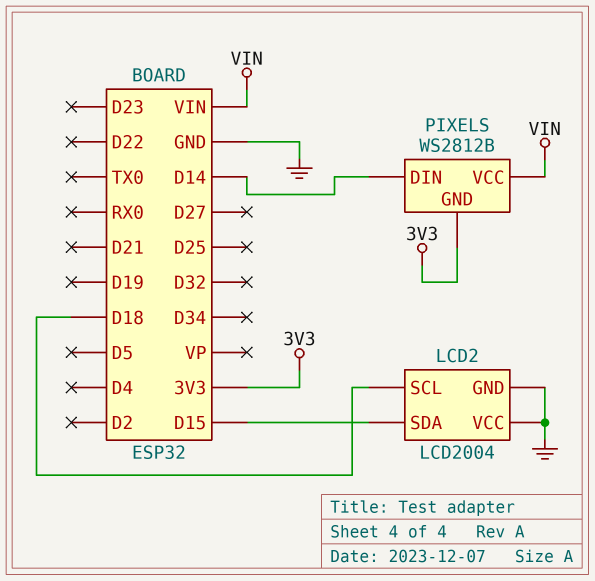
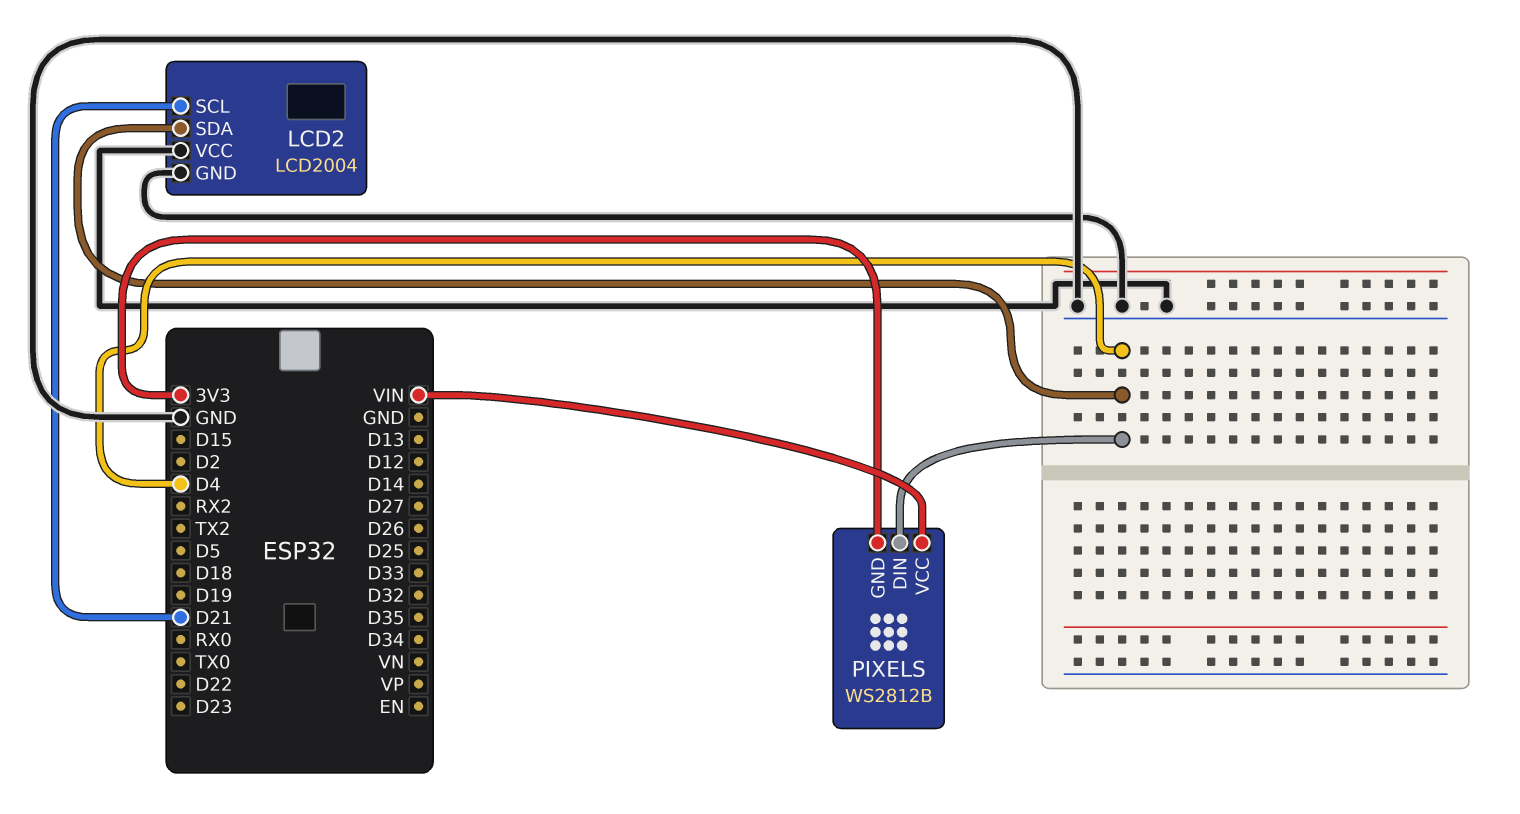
LCD2 pin SCL: D18 -> D21
LCD2 pin SDA: D15 -> D4
PIXELS pin DIN: D14 -> D4

